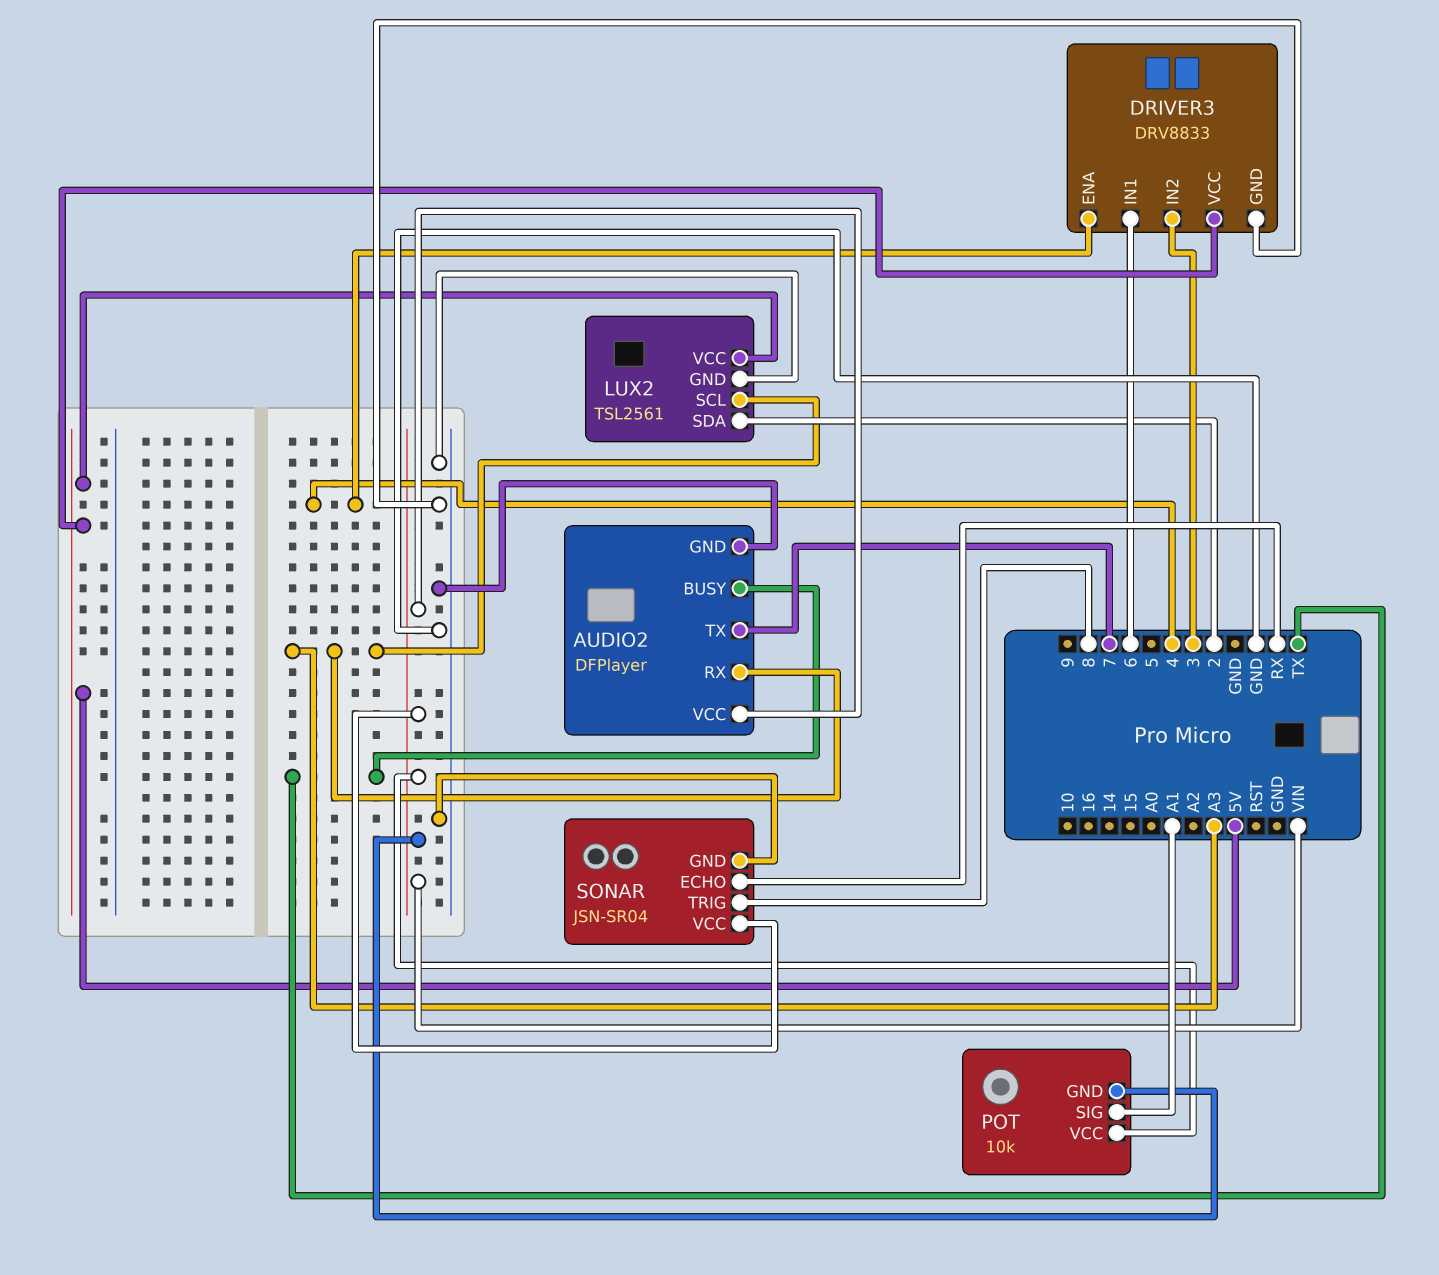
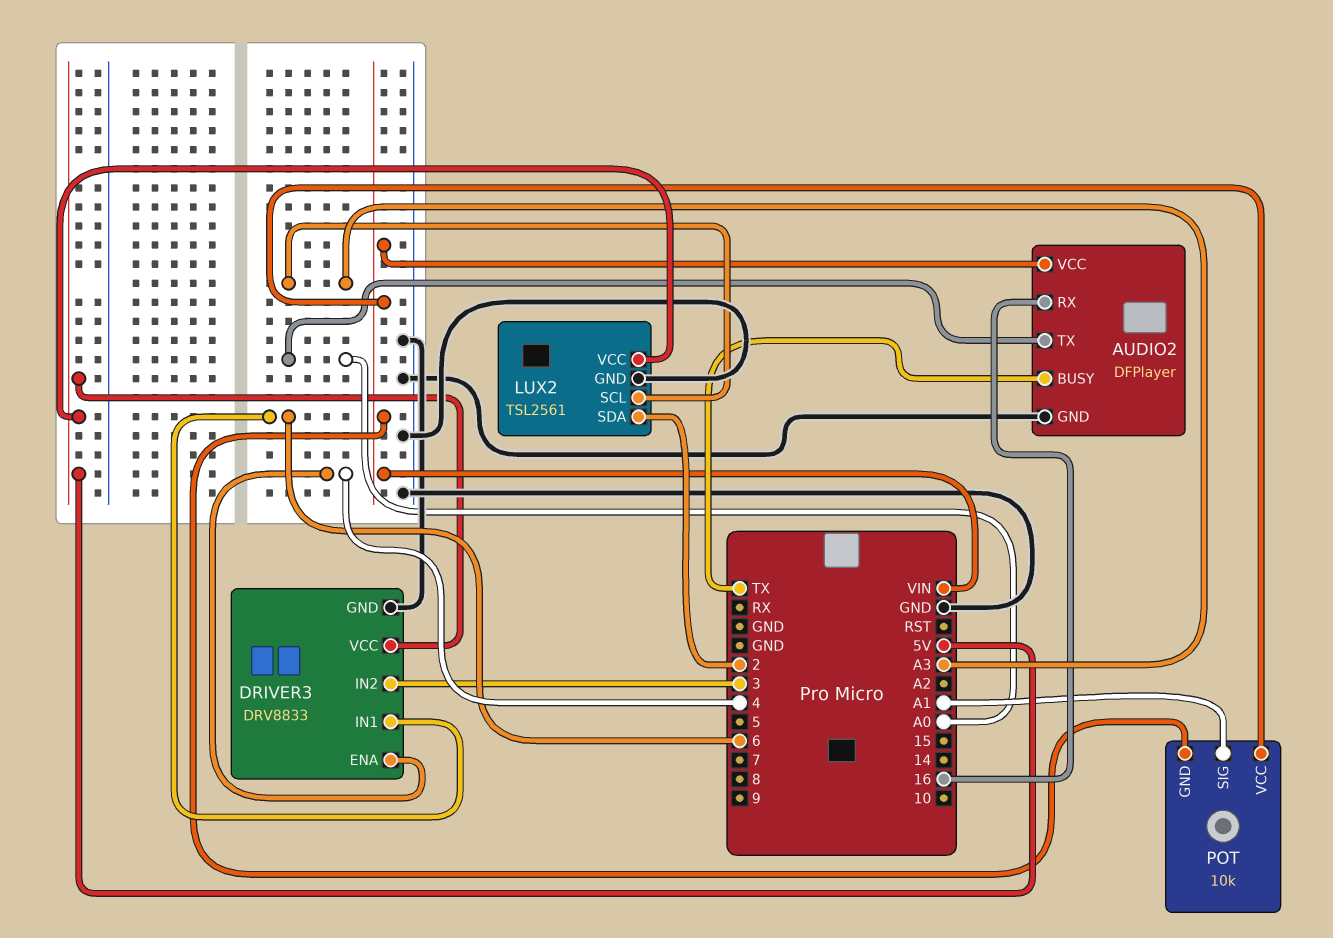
AUDIO2 pin RX: A3 -> 16
AUDIO2 pin TX: 7 -> A0
SONAR: JSN-SR04 -> none
SONAR pin ECHO: RX -> none
SONAR pin GND: GND -> none
SONAR pin TRIG: 8 -> none
SONAR pin VCC: VIN -> none

